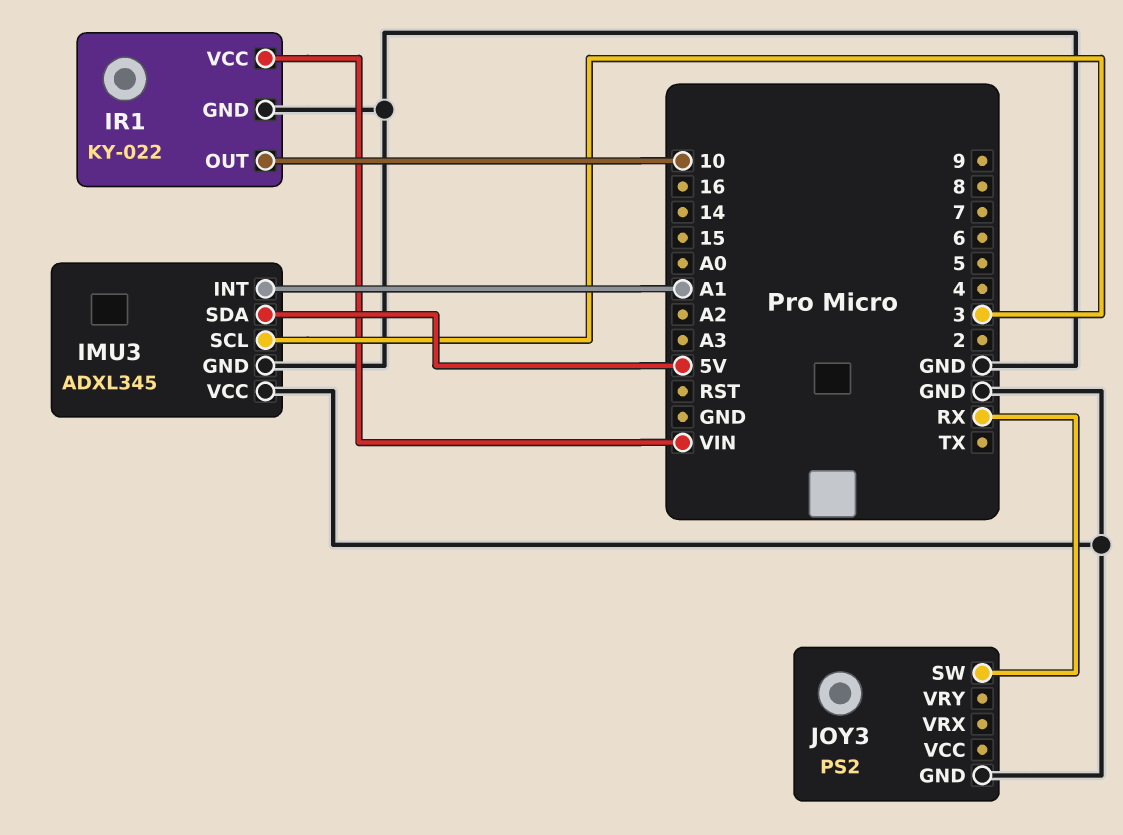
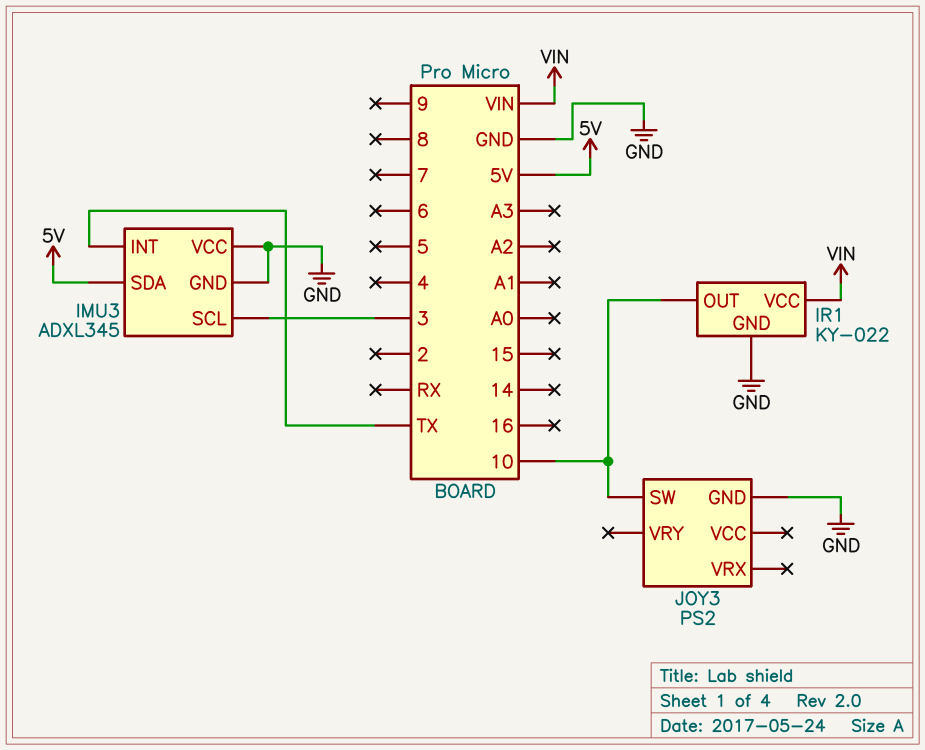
IMU3 pin INT: A1 -> TX
JOY3 pin SW: RX -> 10

